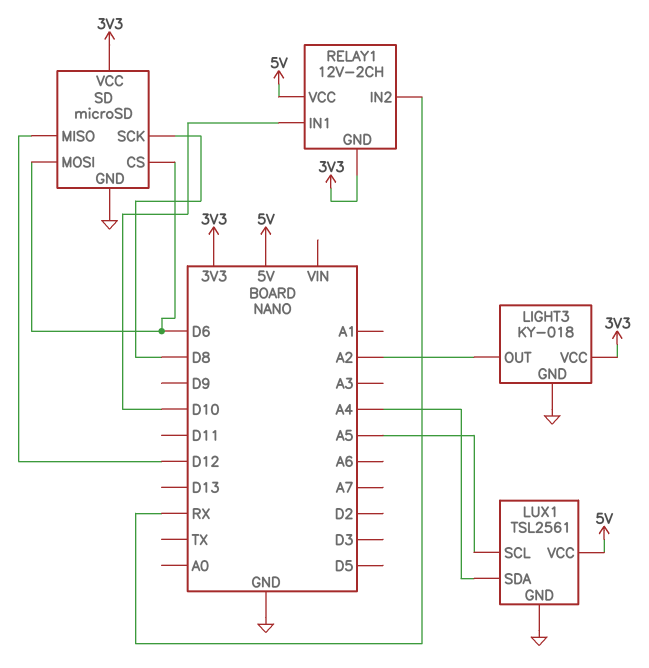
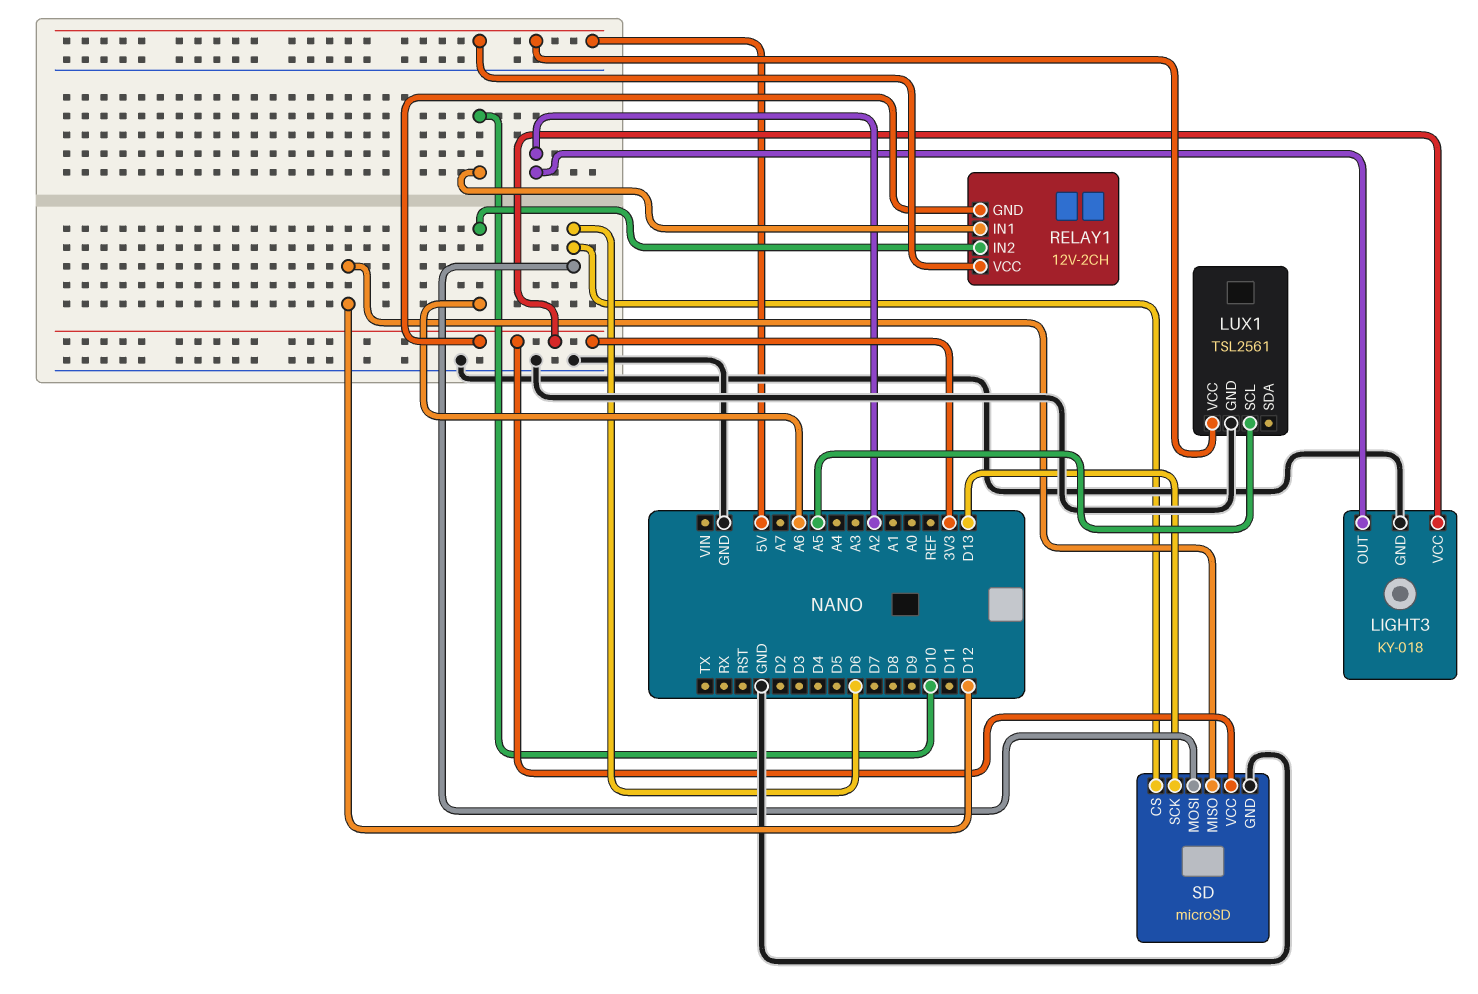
LUX1 pin SDA: A4 -> none
RELAY1 pin IN2: RX -> A6
SD pin SCK: D8 -> D13

